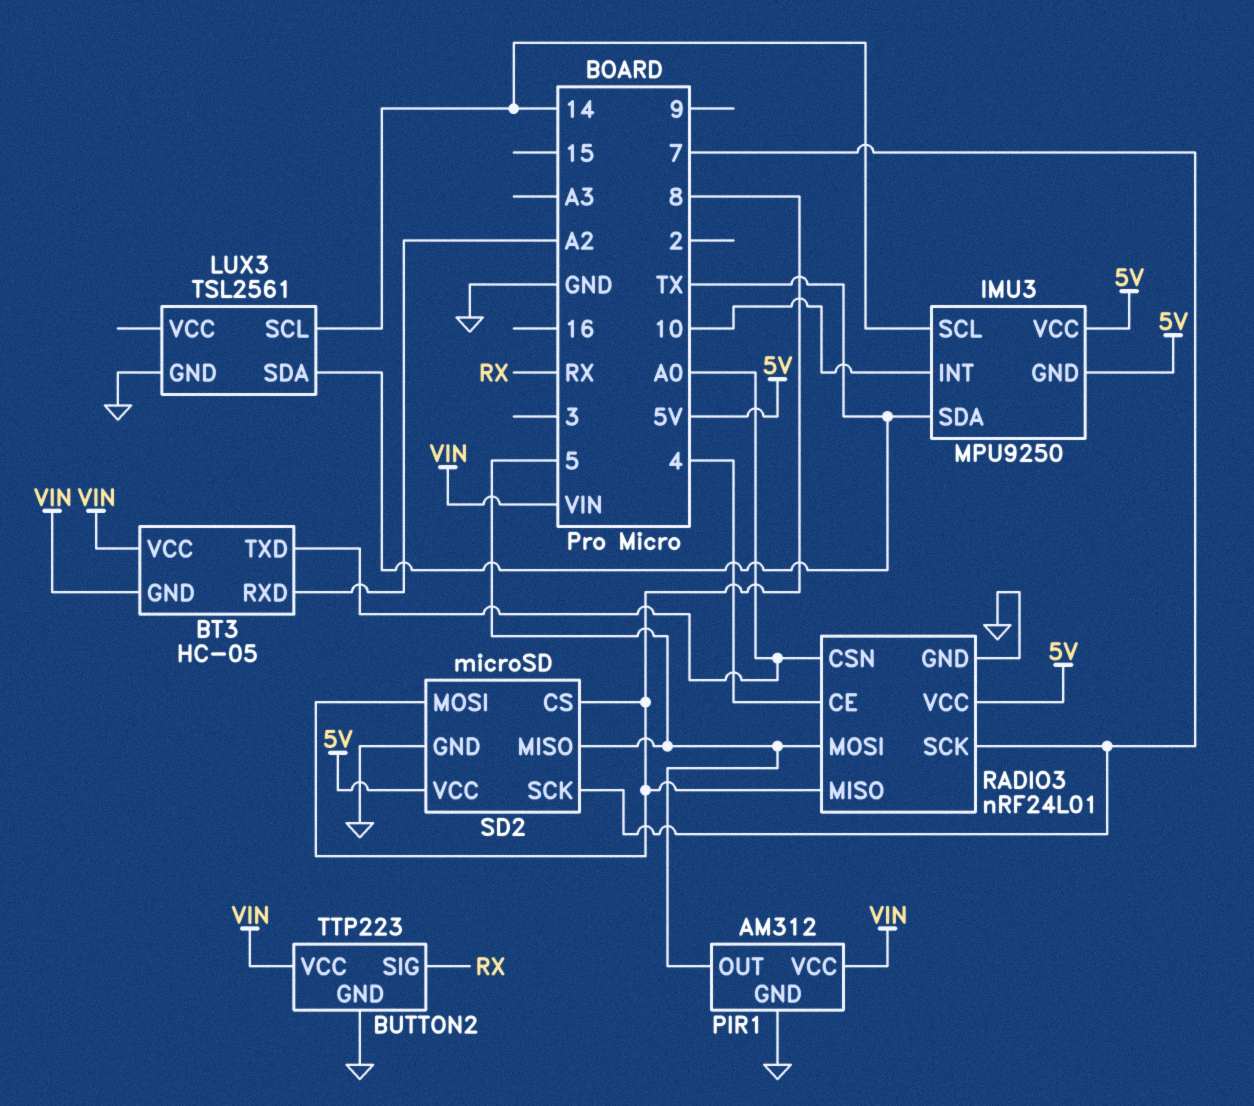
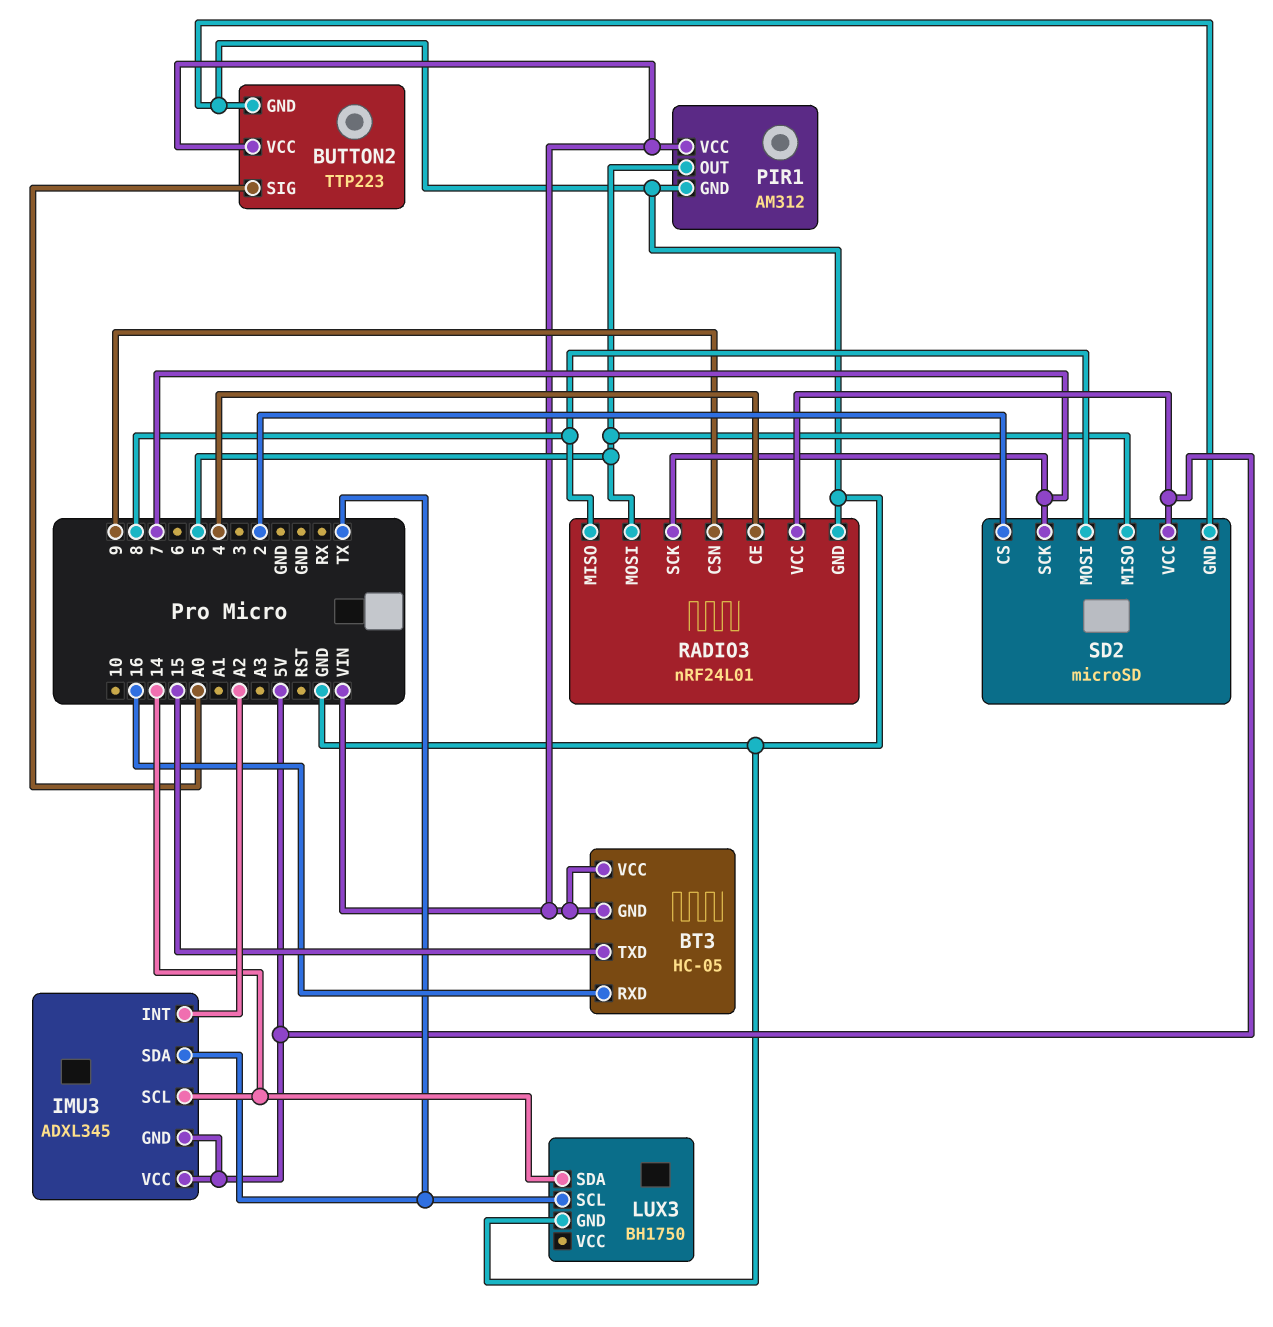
BT3 pin RXD: A2 -> 16
BT3 pin TXD: A0 -> 15
BUTTON2 pin SIG: RX -> A0
IMU3: MPU9250 -> ADXL345
IMU3 pin INT: 10 -> A2
LUX3: TSL2561 -> BH1750
LUX3 pin SCL: 14 -> TX
LUX3 pin SDA: TX -> 14
RADIO3 pin CSN: A0 -> 9
SD2 pin CS: 8 -> 2

